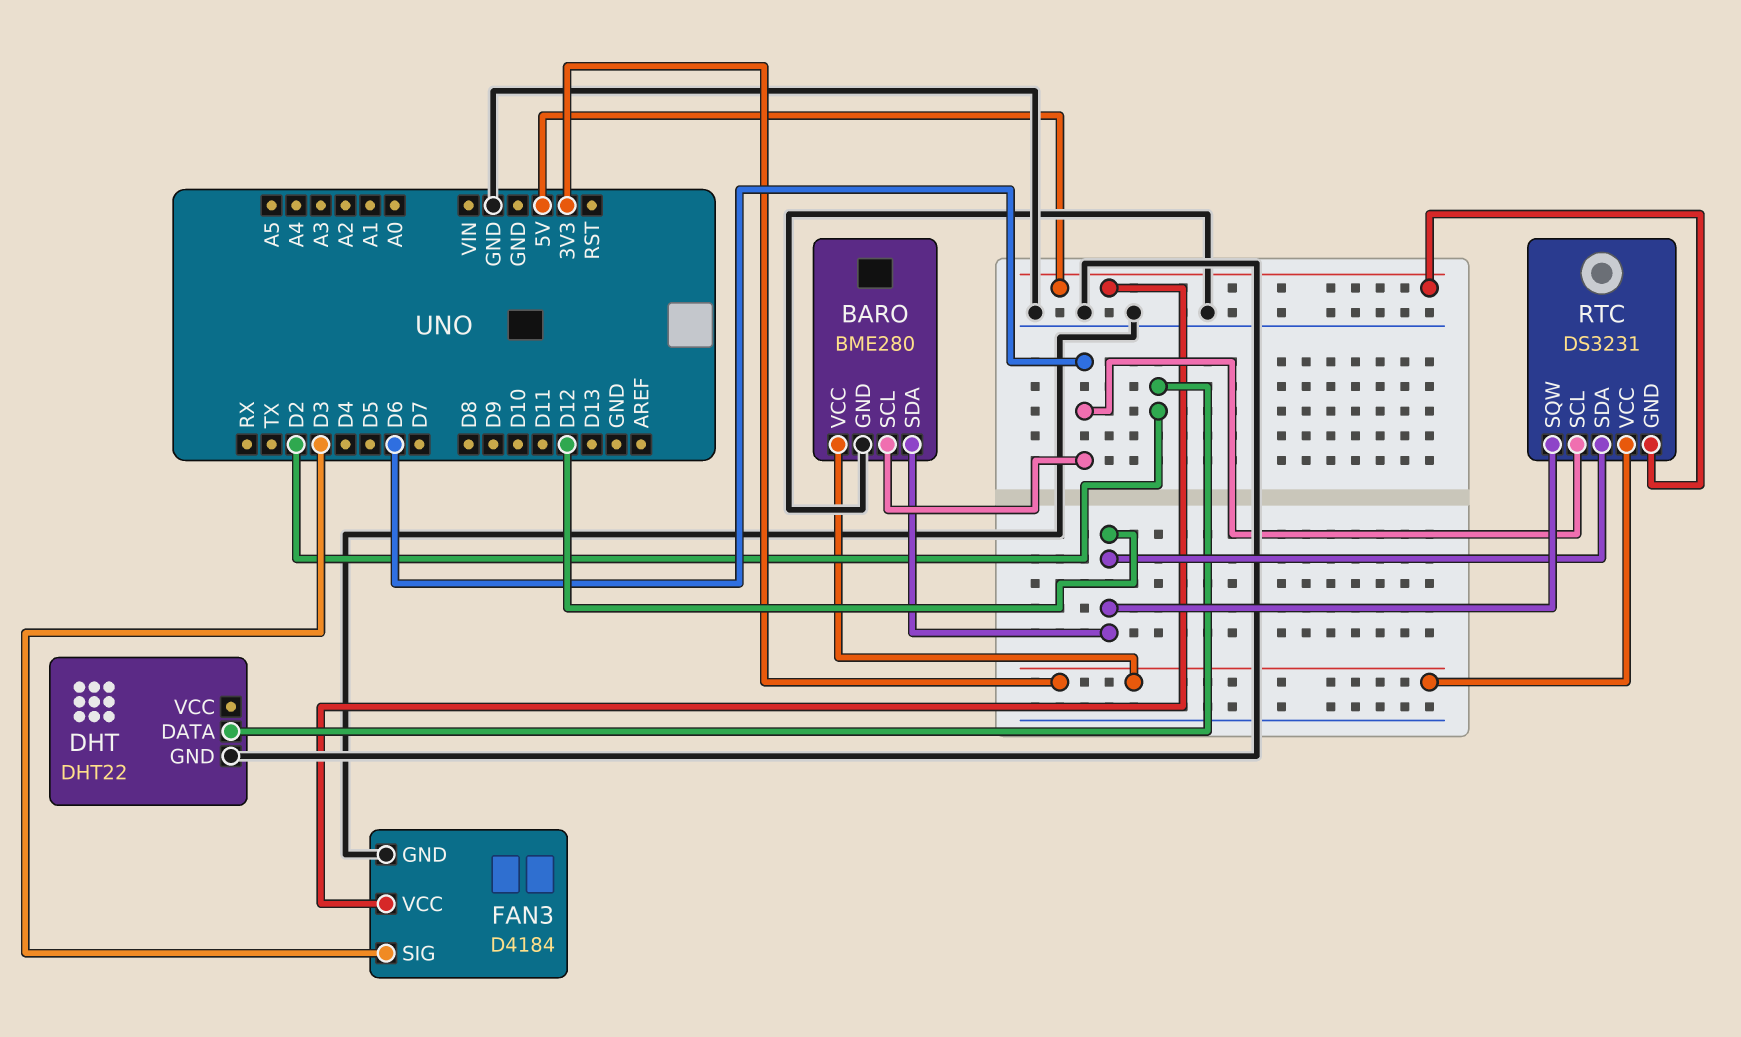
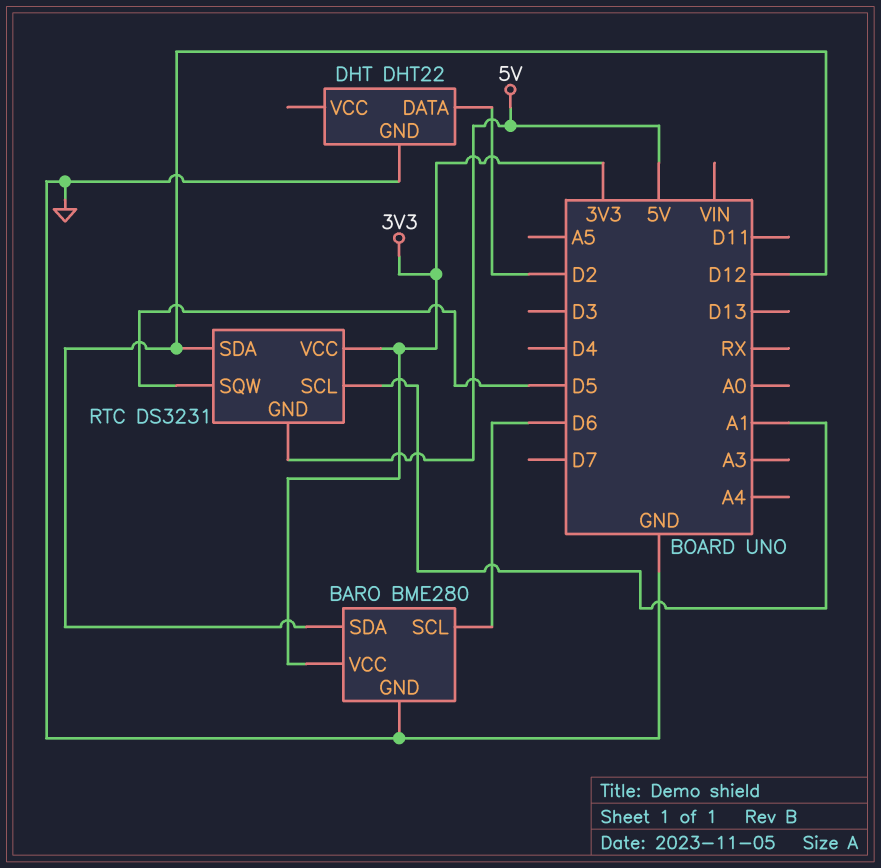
FAN3: D4184 -> none
FAN3 pin GND: GND -> none
FAN3 pin SIG: D3 -> none
FAN3 pin VCC: 5V -> none
RTC pin SCL: D6 -> A1
RTC pin SQW: D12 -> D5

